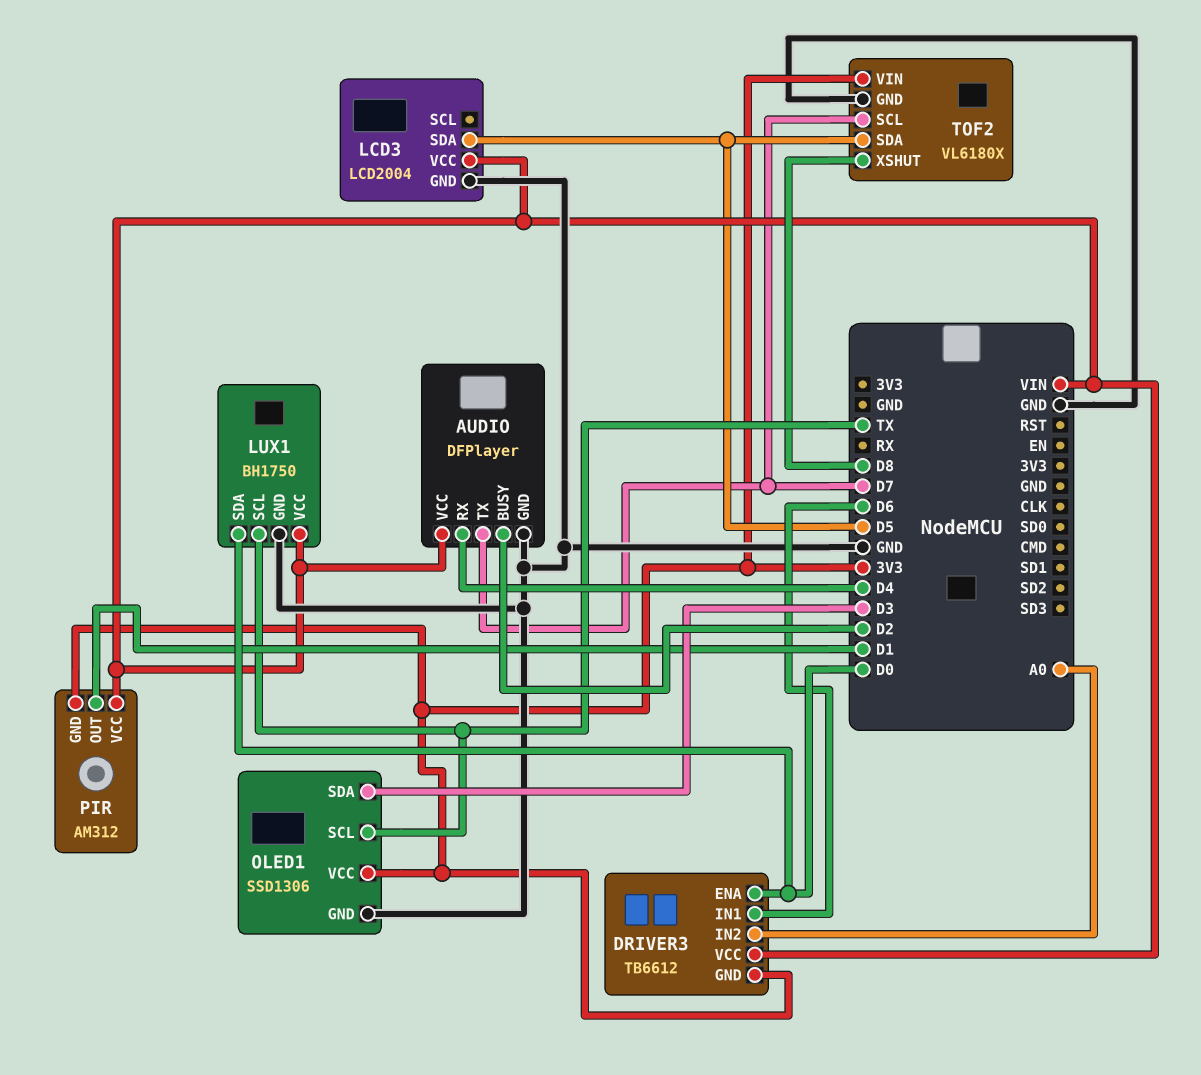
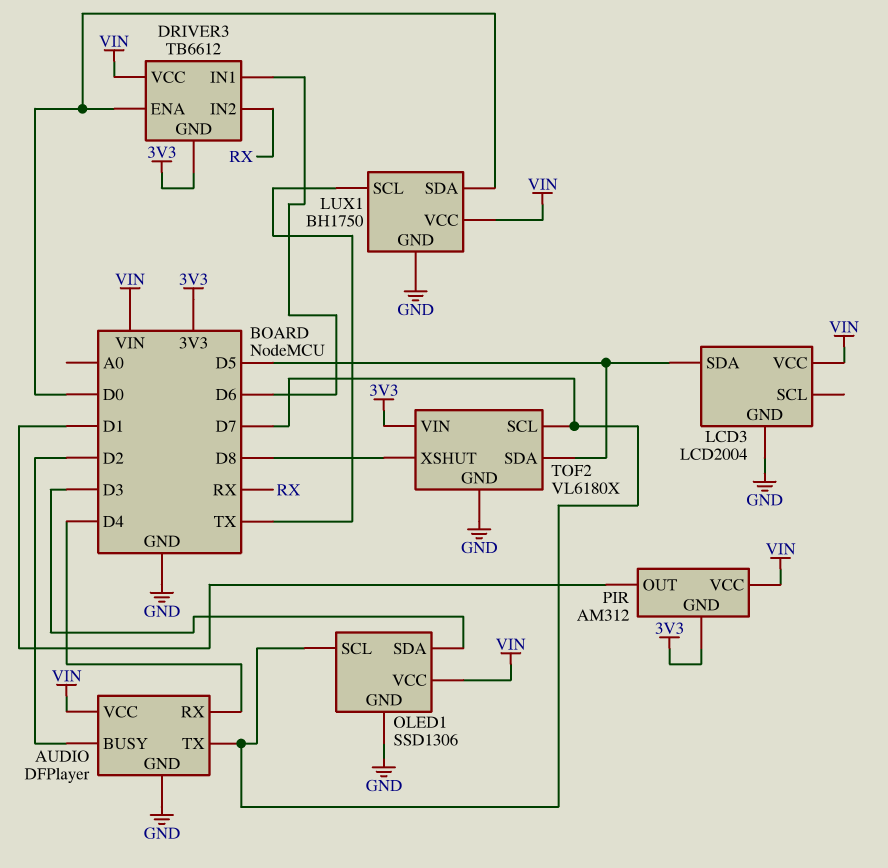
DRIVER3 pin IN2: A0 -> RX
OLED1 pin SCL: TX -> D7
OLED1 pin VCC: 3V3 -> VIN

